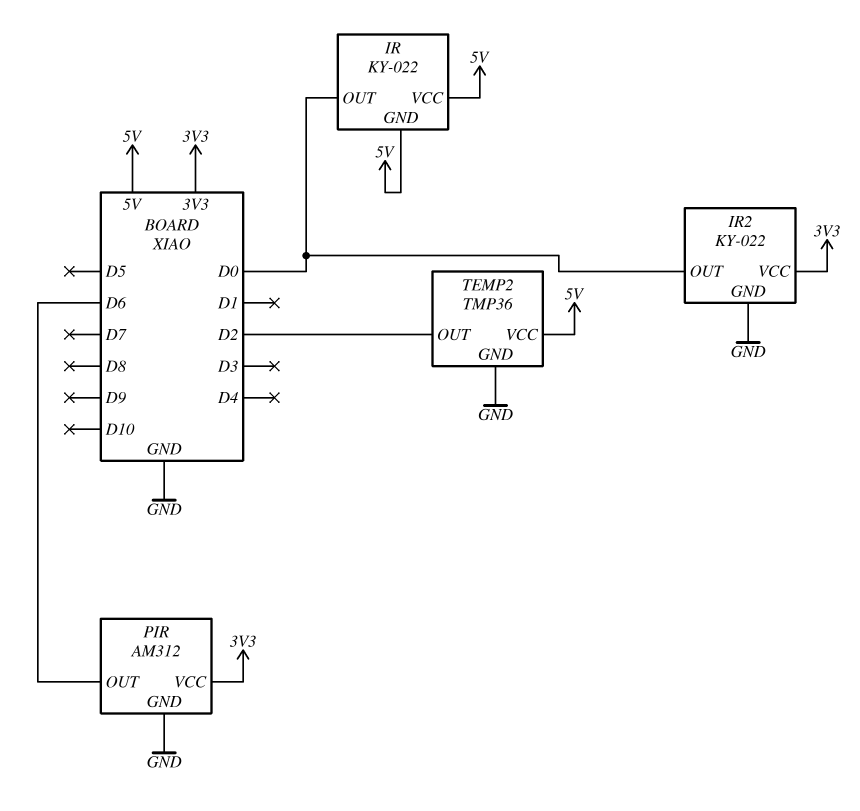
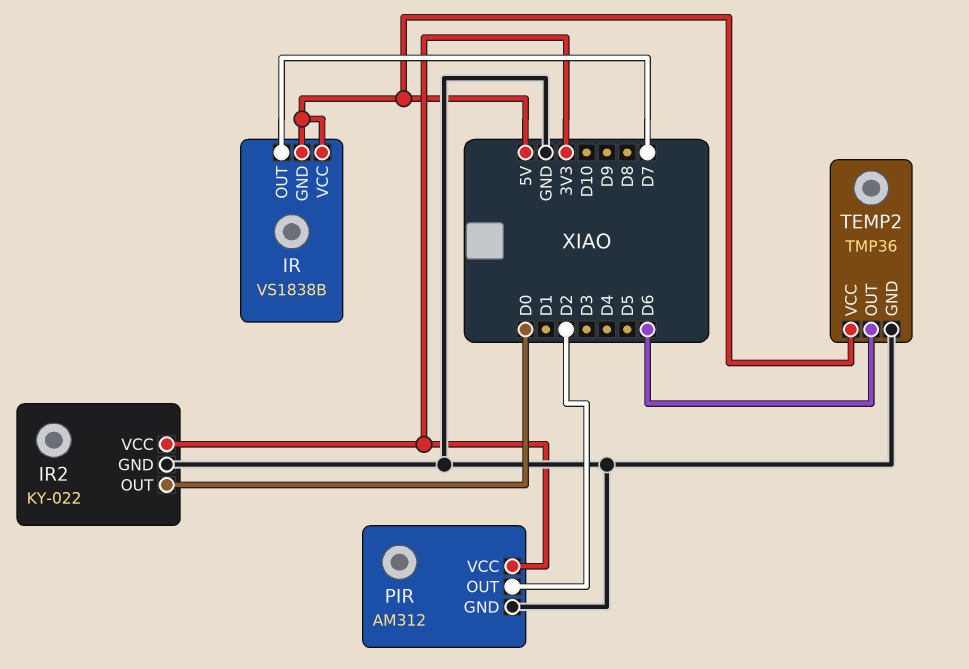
IR: KY-022 -> VS1838B
IR pin OUT: D0 -> D7
PIR pin OUT: D6 -> D2
TEMP2 pin OUT: D2 -> D6

